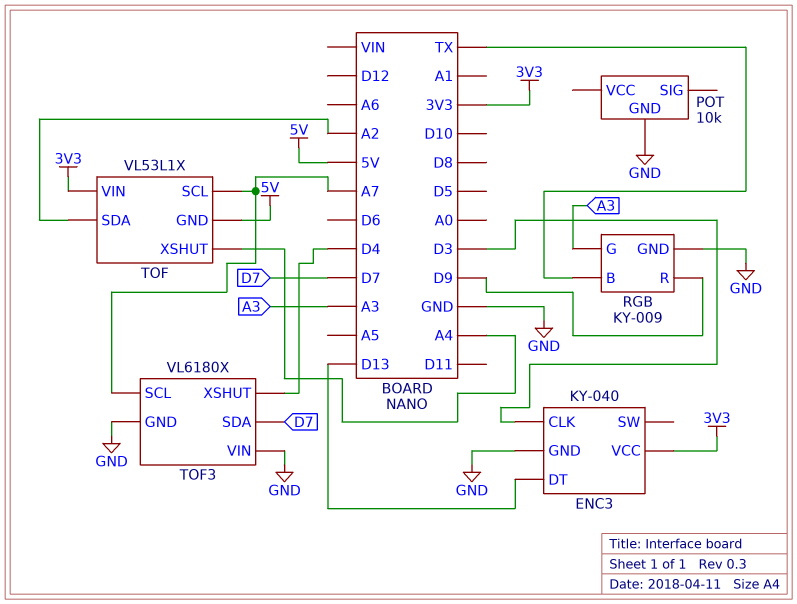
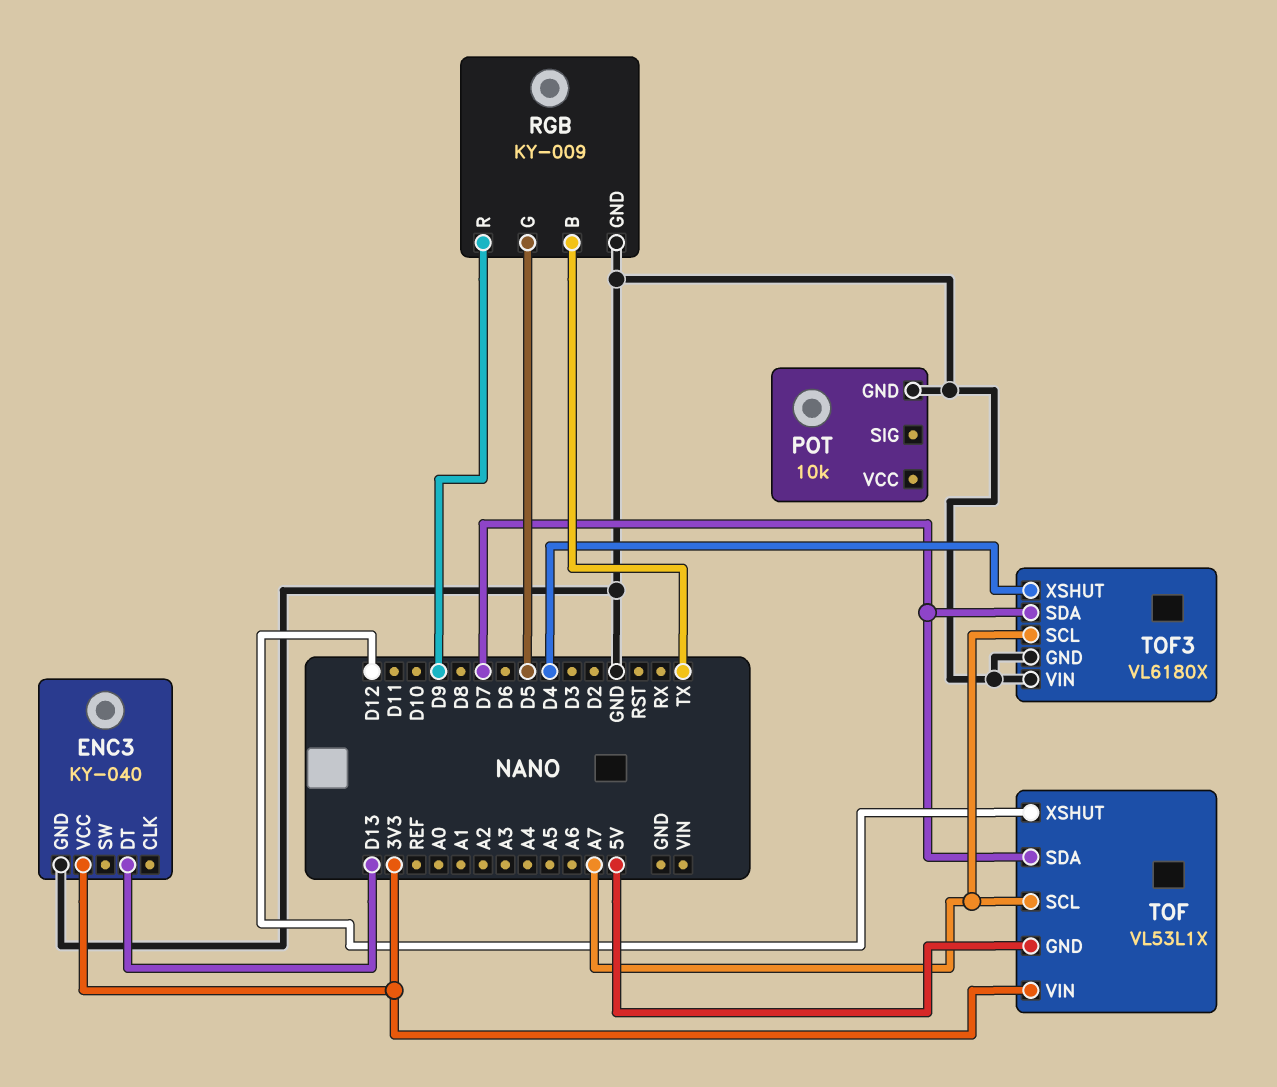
ENC3 pin CLK: D3 -> none
RGB pin G: A3 -> D5
TOF pin SDA: A2 -> D7
TOF pin XSHUT: A4 -> D12

